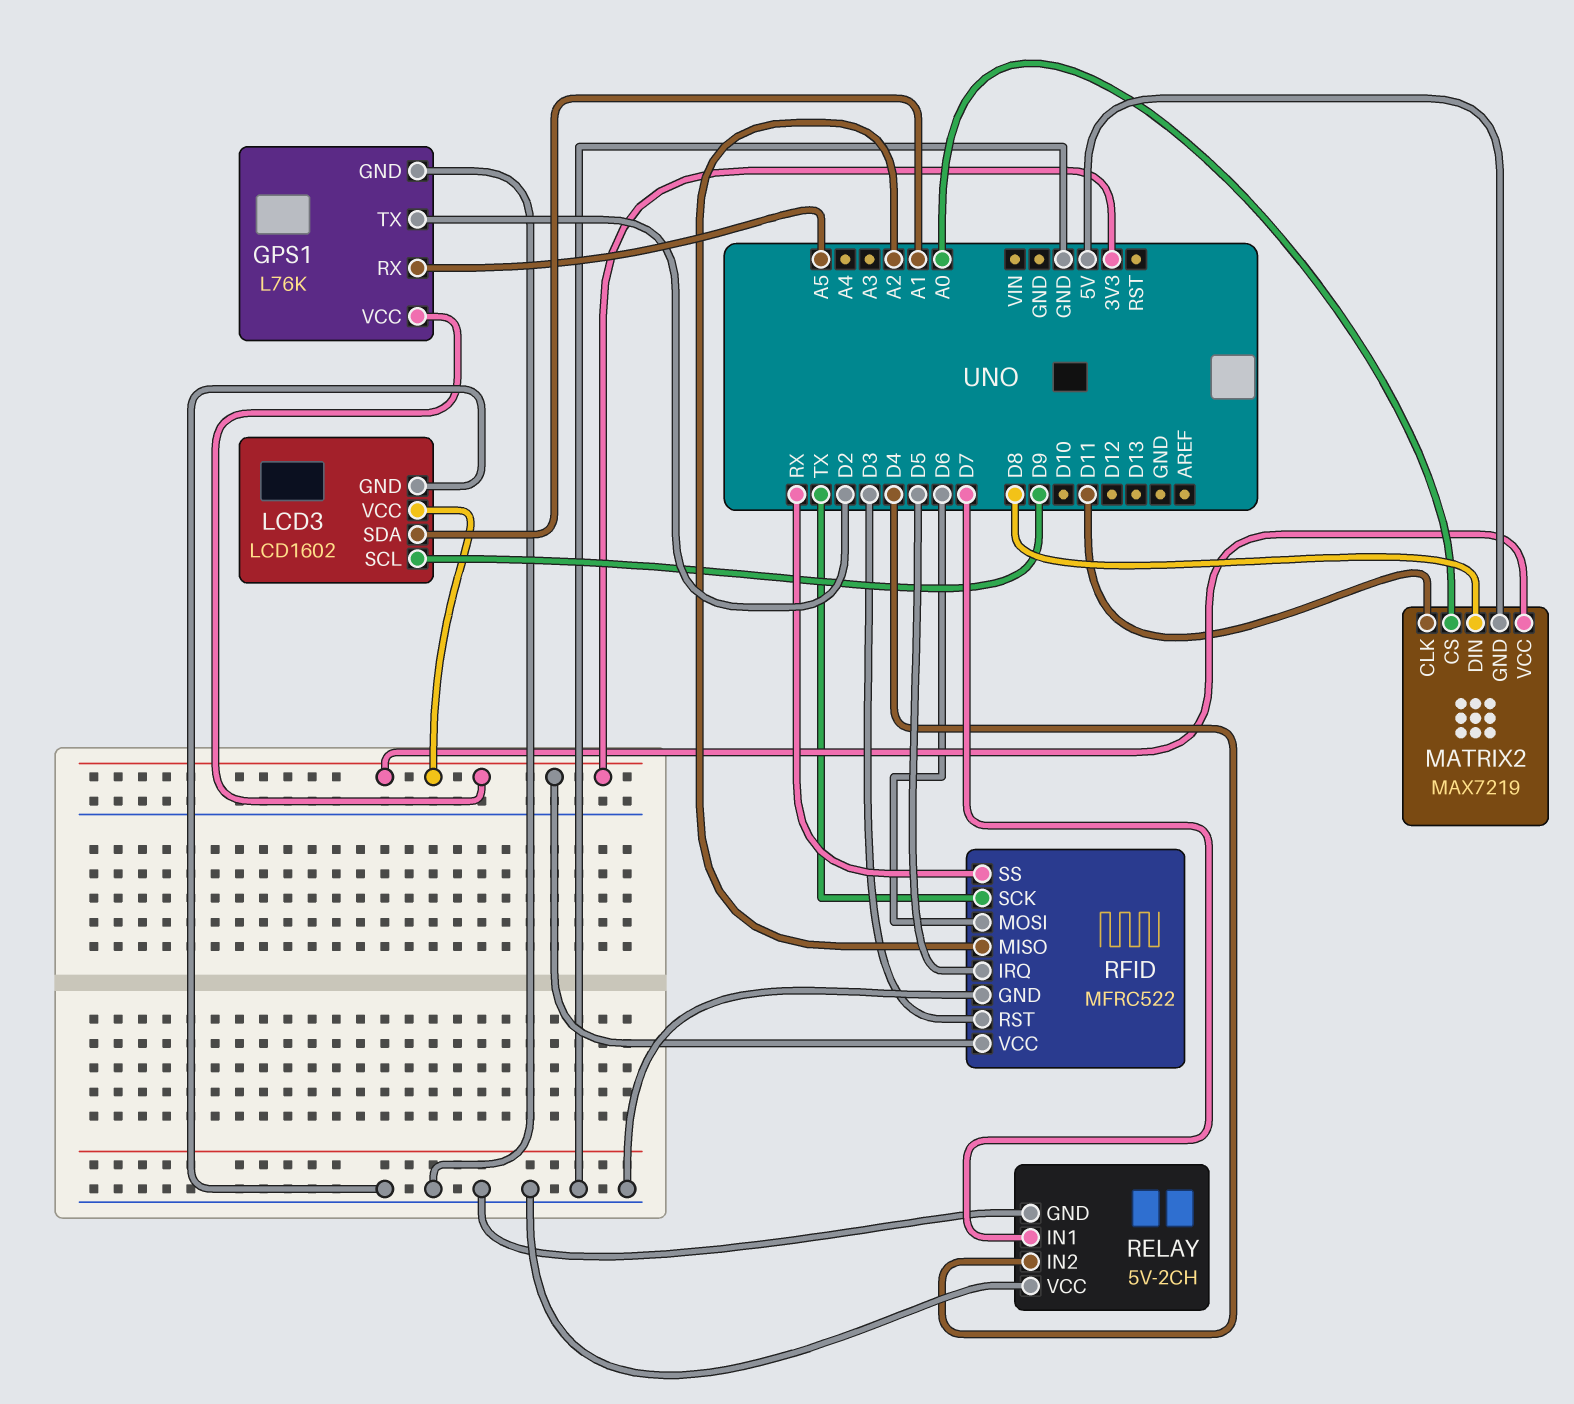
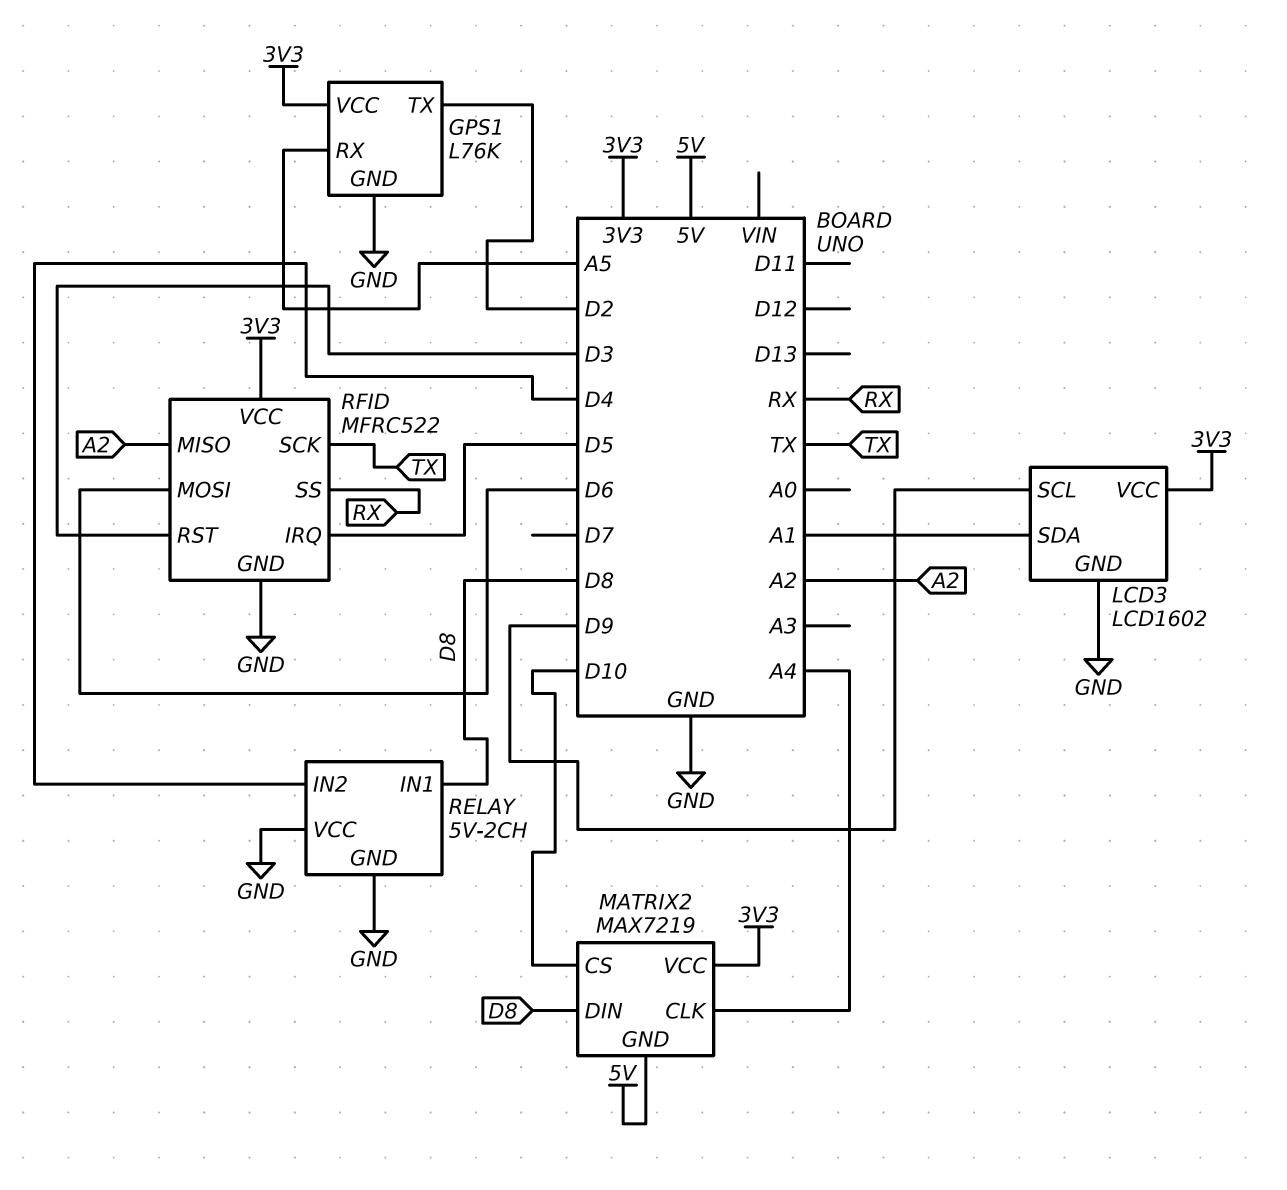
MATRIX2 pin CLK: D11 -> A4
MATRIX2 pin CS: A0 -> D10
RELAY pin IN1: D7 -> D8

